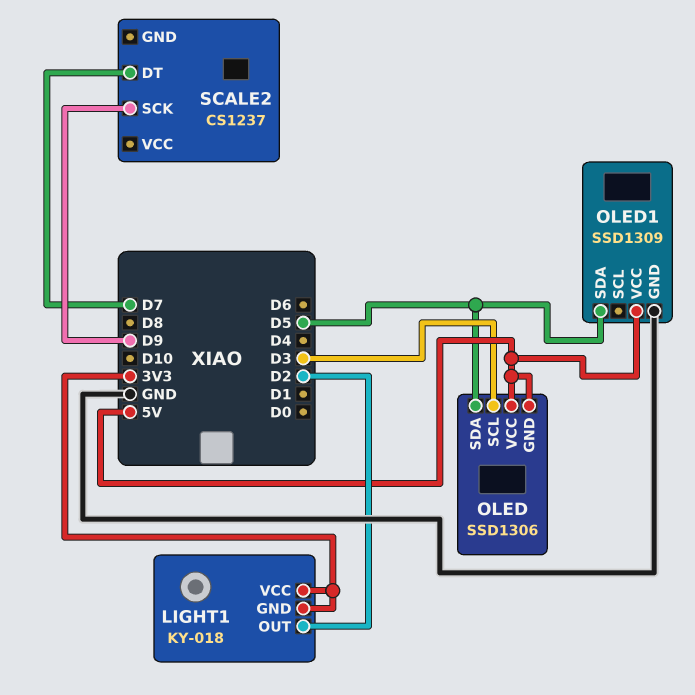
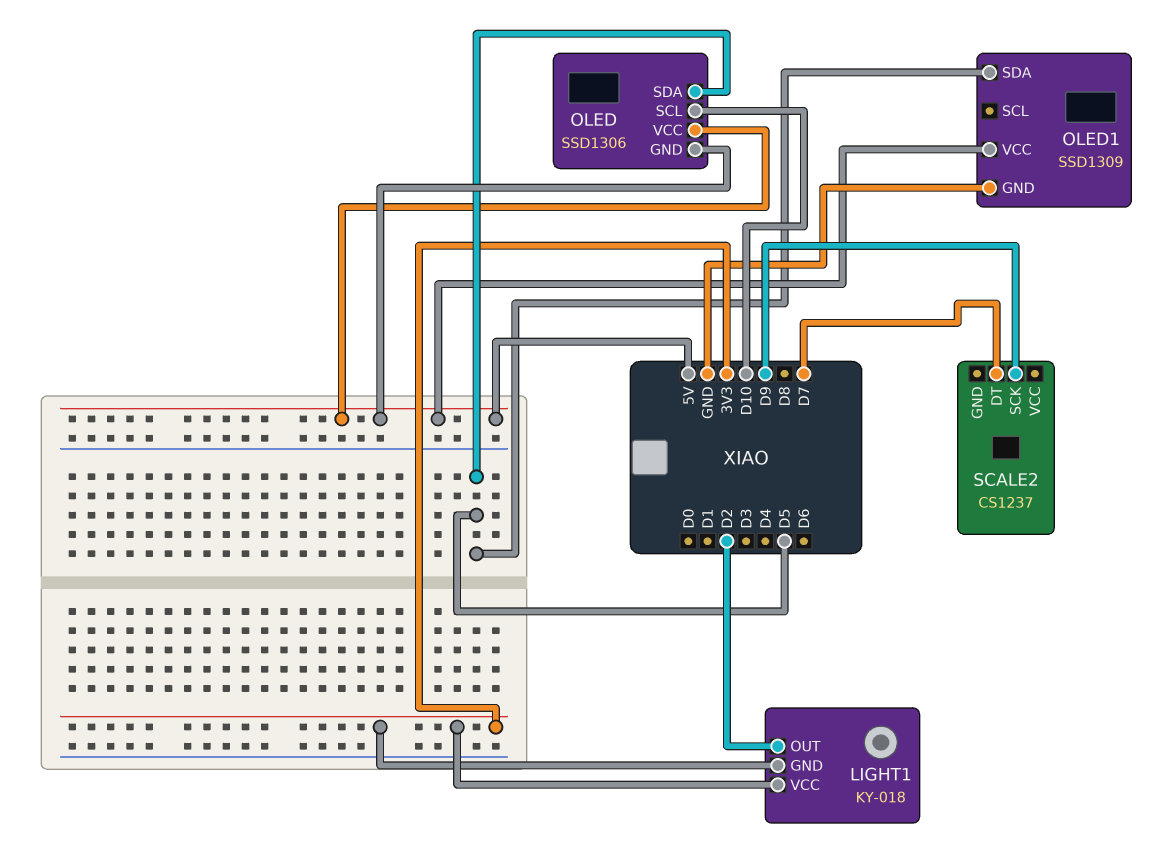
OLED pin SCL: D3 -> D10

